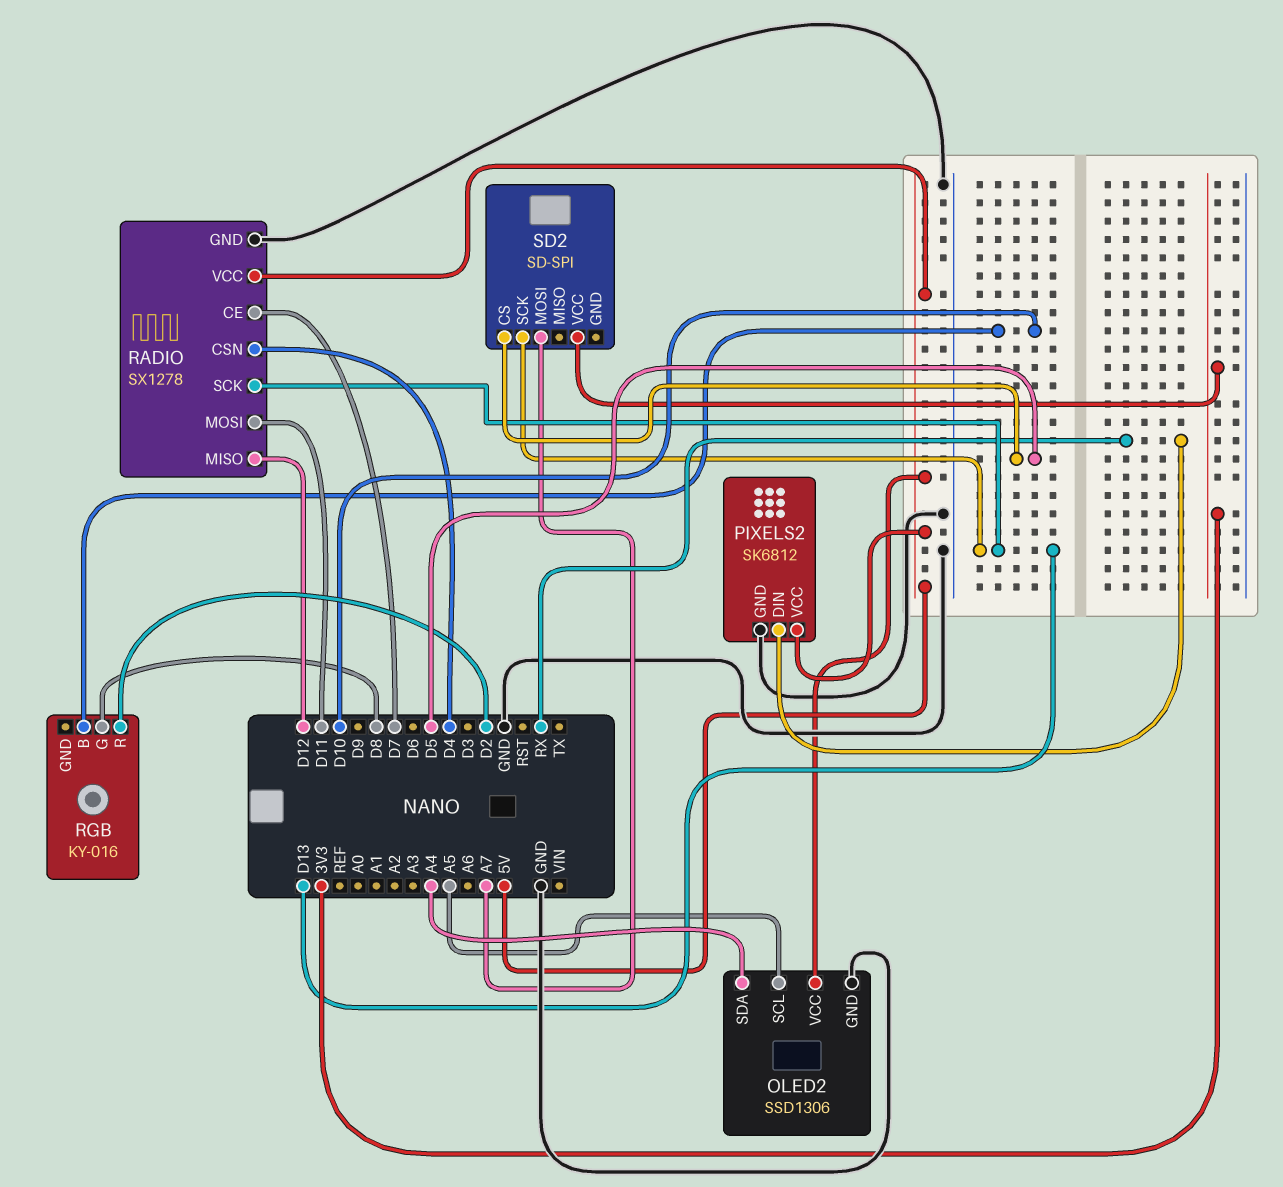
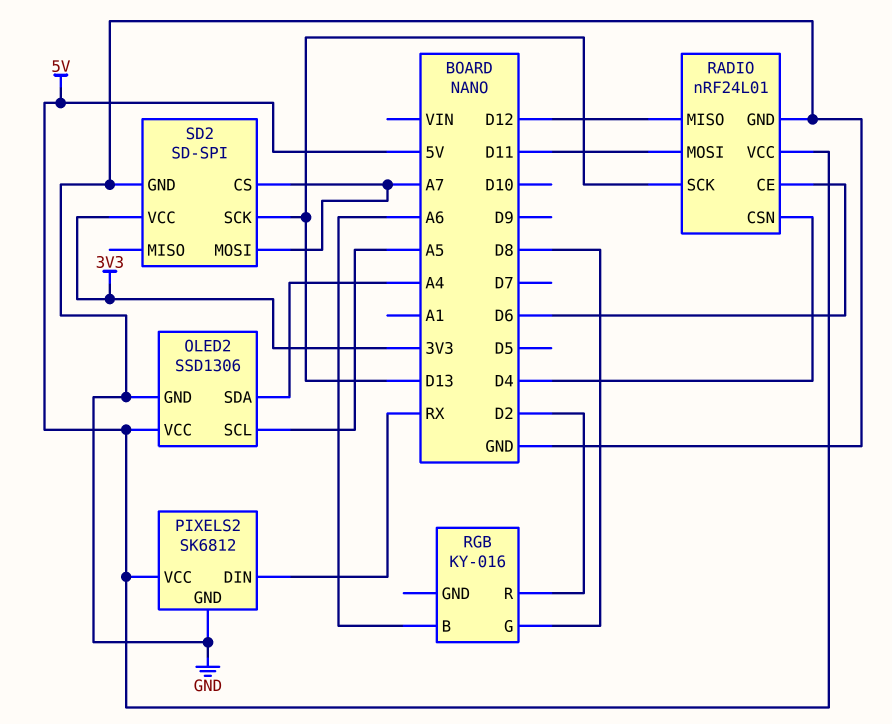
RADIO: SX1278 -> nRF24L01
RADIO pin CE: D7 -> D6
RGB pin B: D10 -> A6
SD2 pin CS: D5 -> A7
SD2 pin GND: none -> GND

